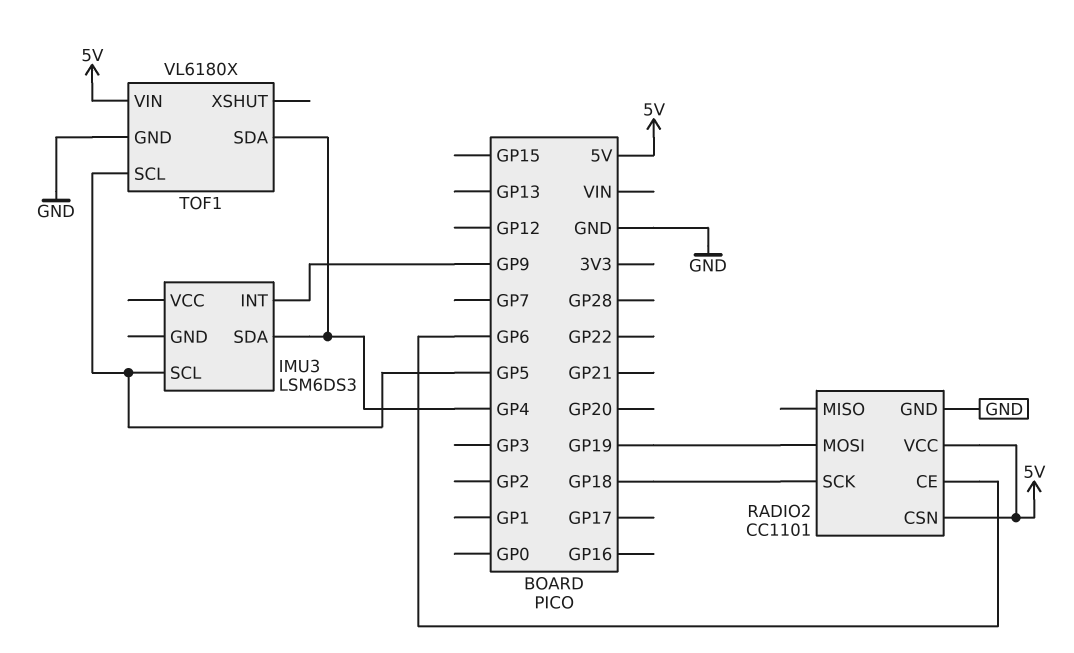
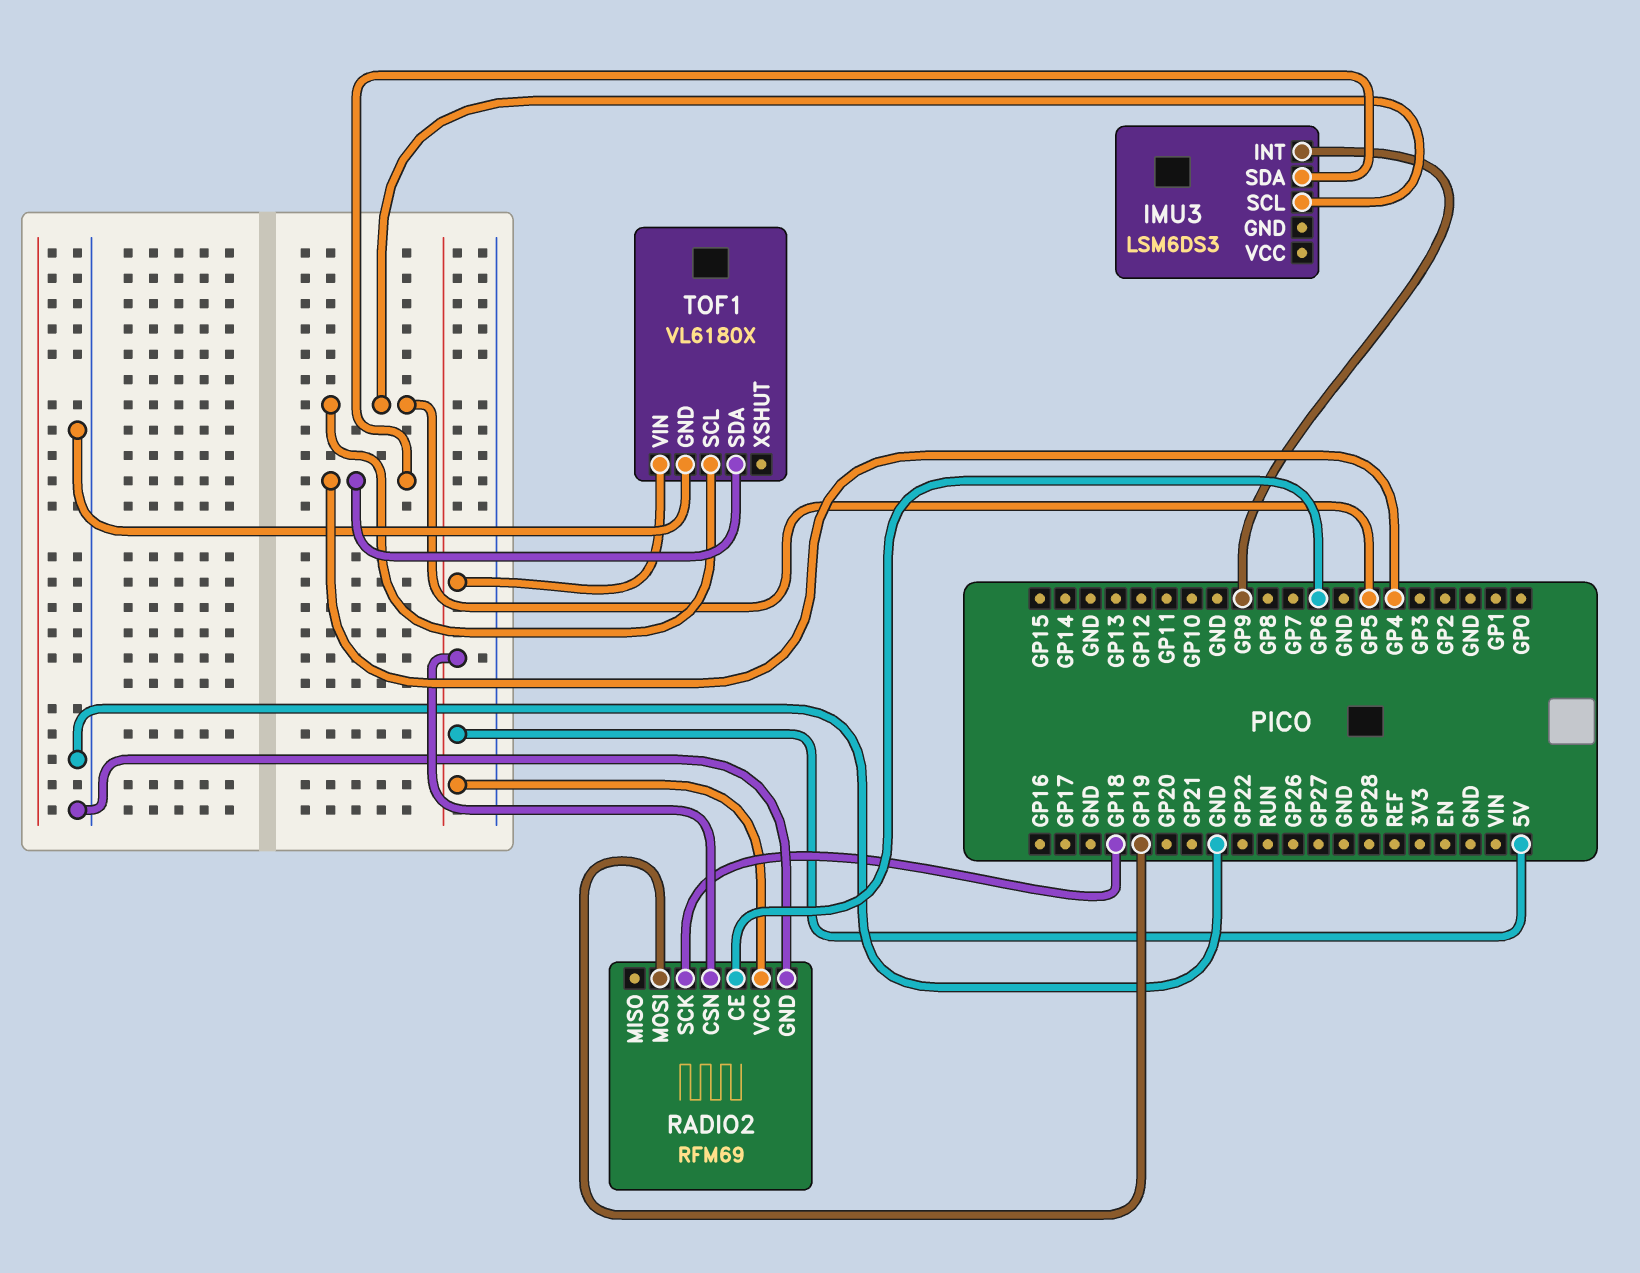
RADIO2: CC1101 -> RFM69

